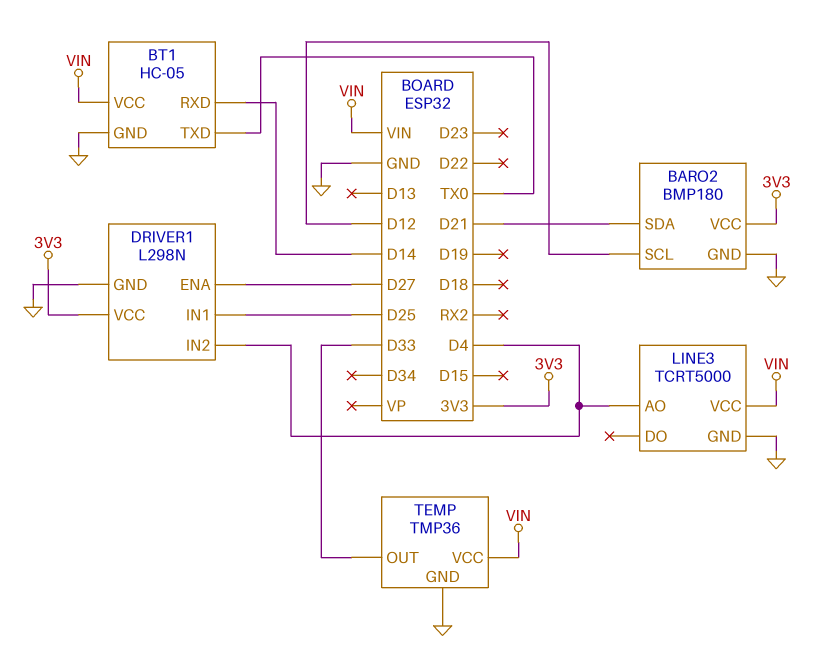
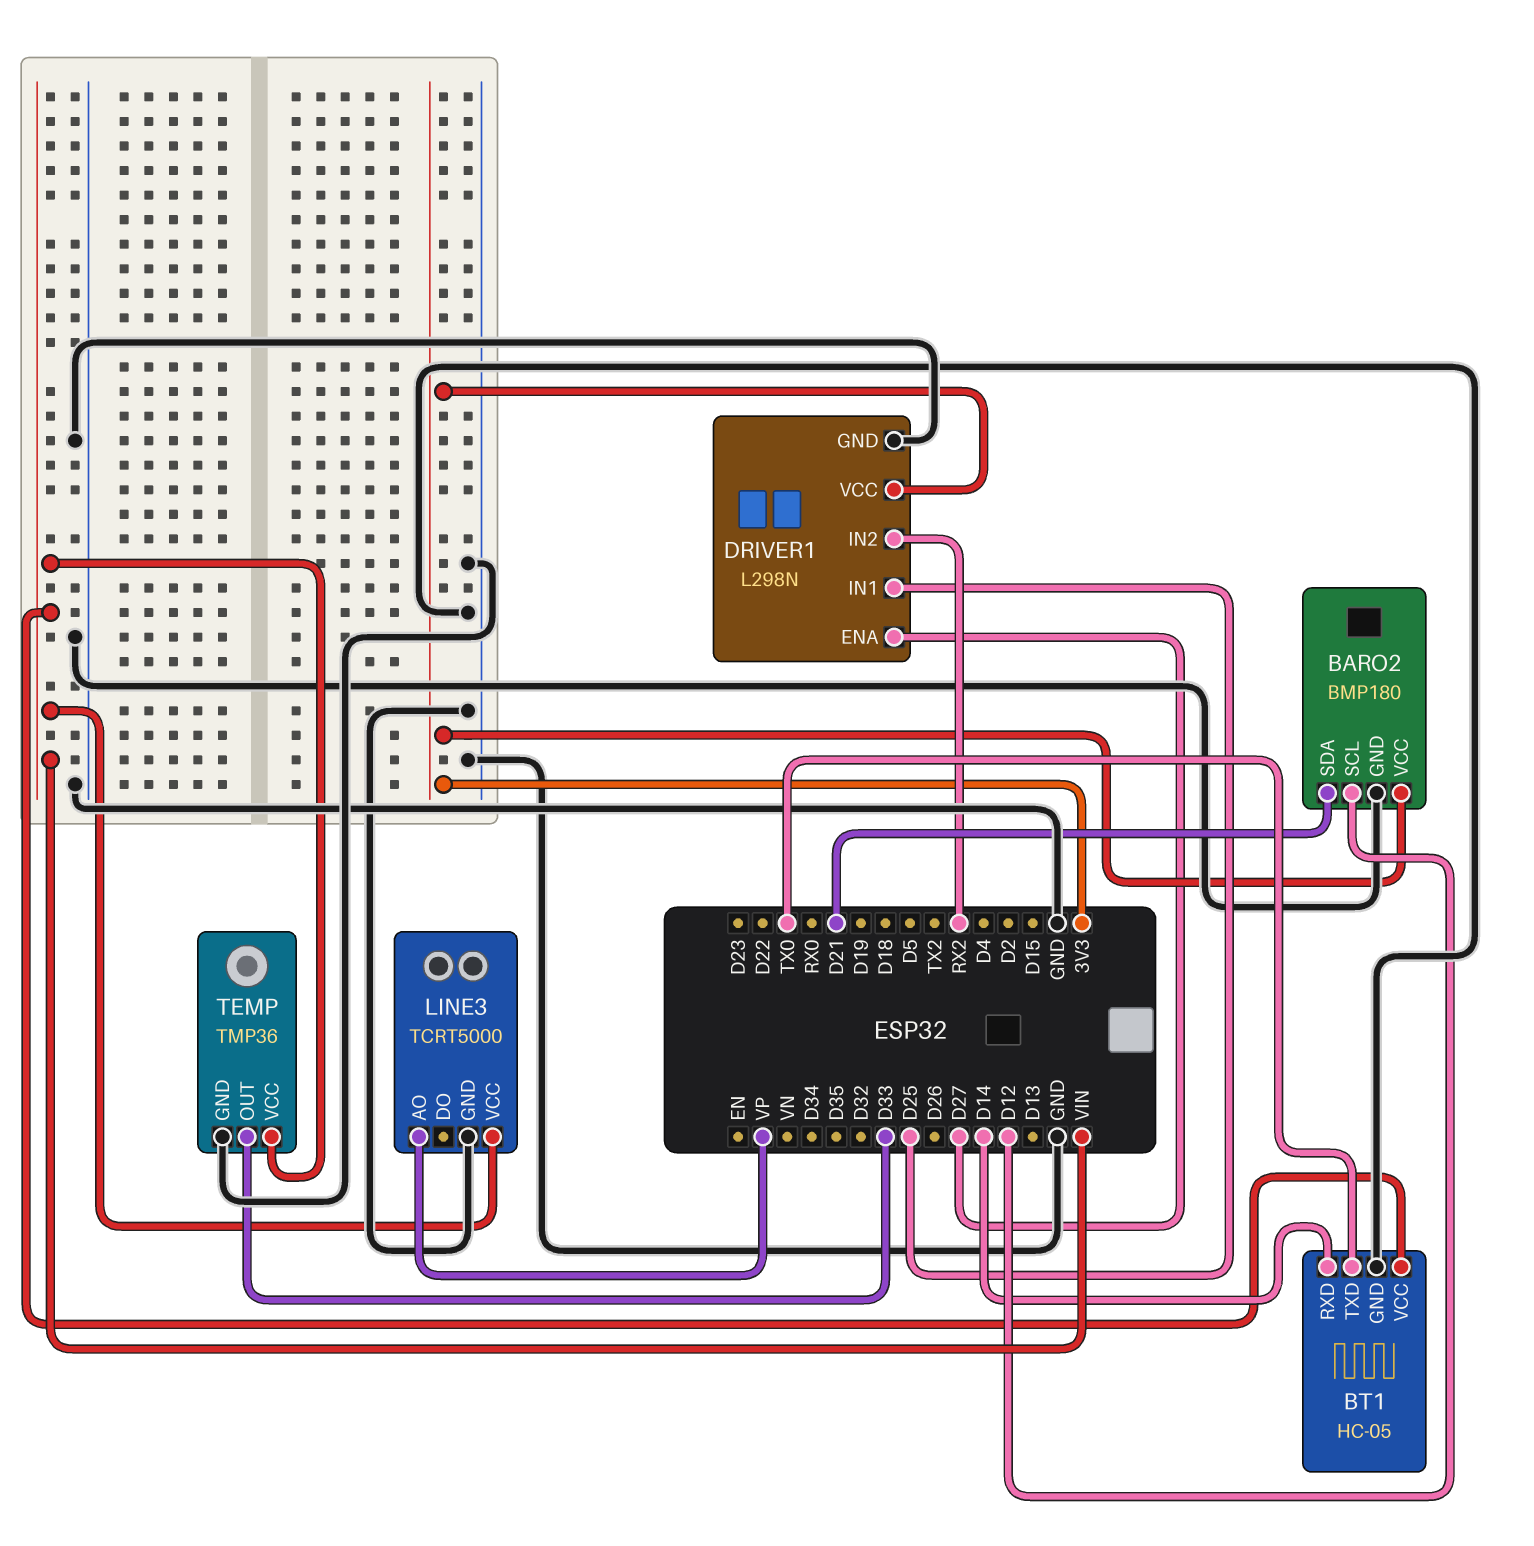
DRIVER1 pin IN2: D4 -> RX2
LINE3 pin AO: D4 -> VP

